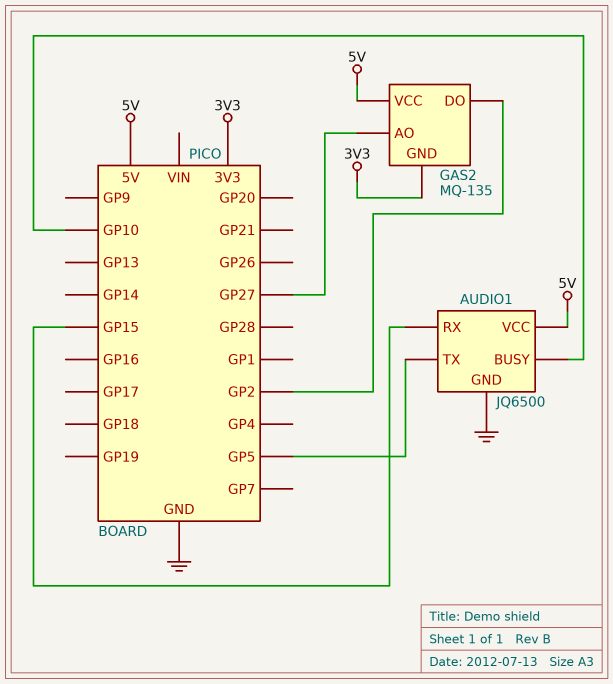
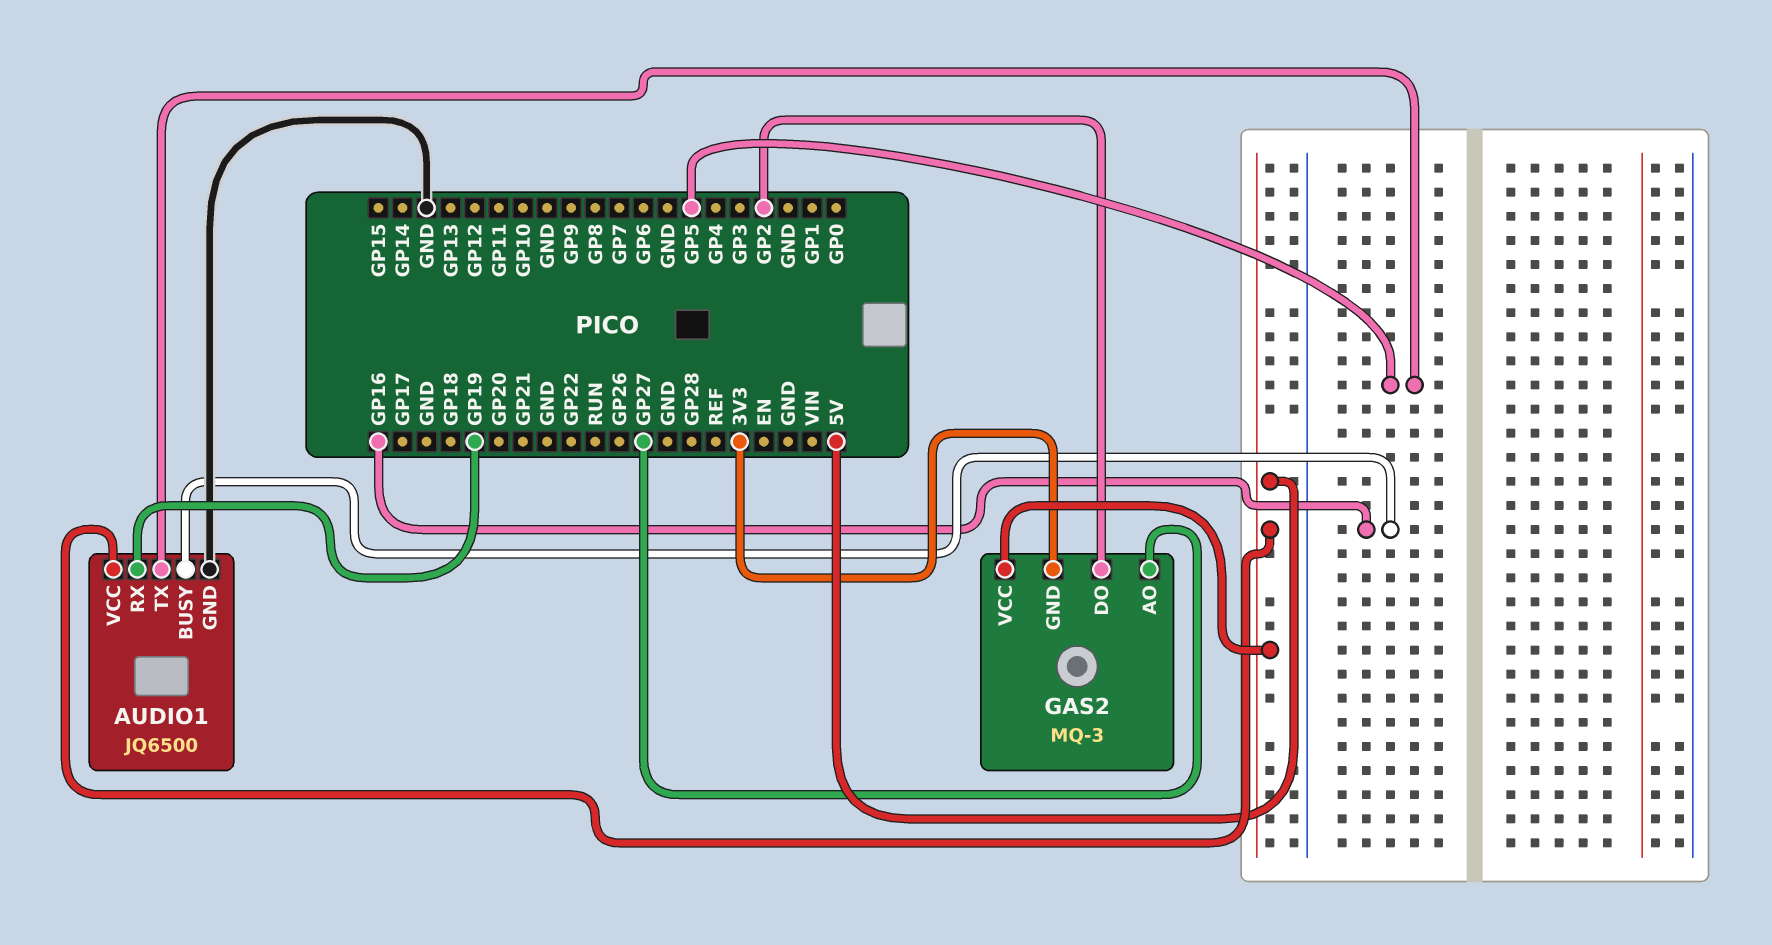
AUDIO1 pin BUSY: GP10 -> GP16
AUDIO1 pin RX: GP15 -> GP19
GAS2: MQ-135 -> MQ-3

